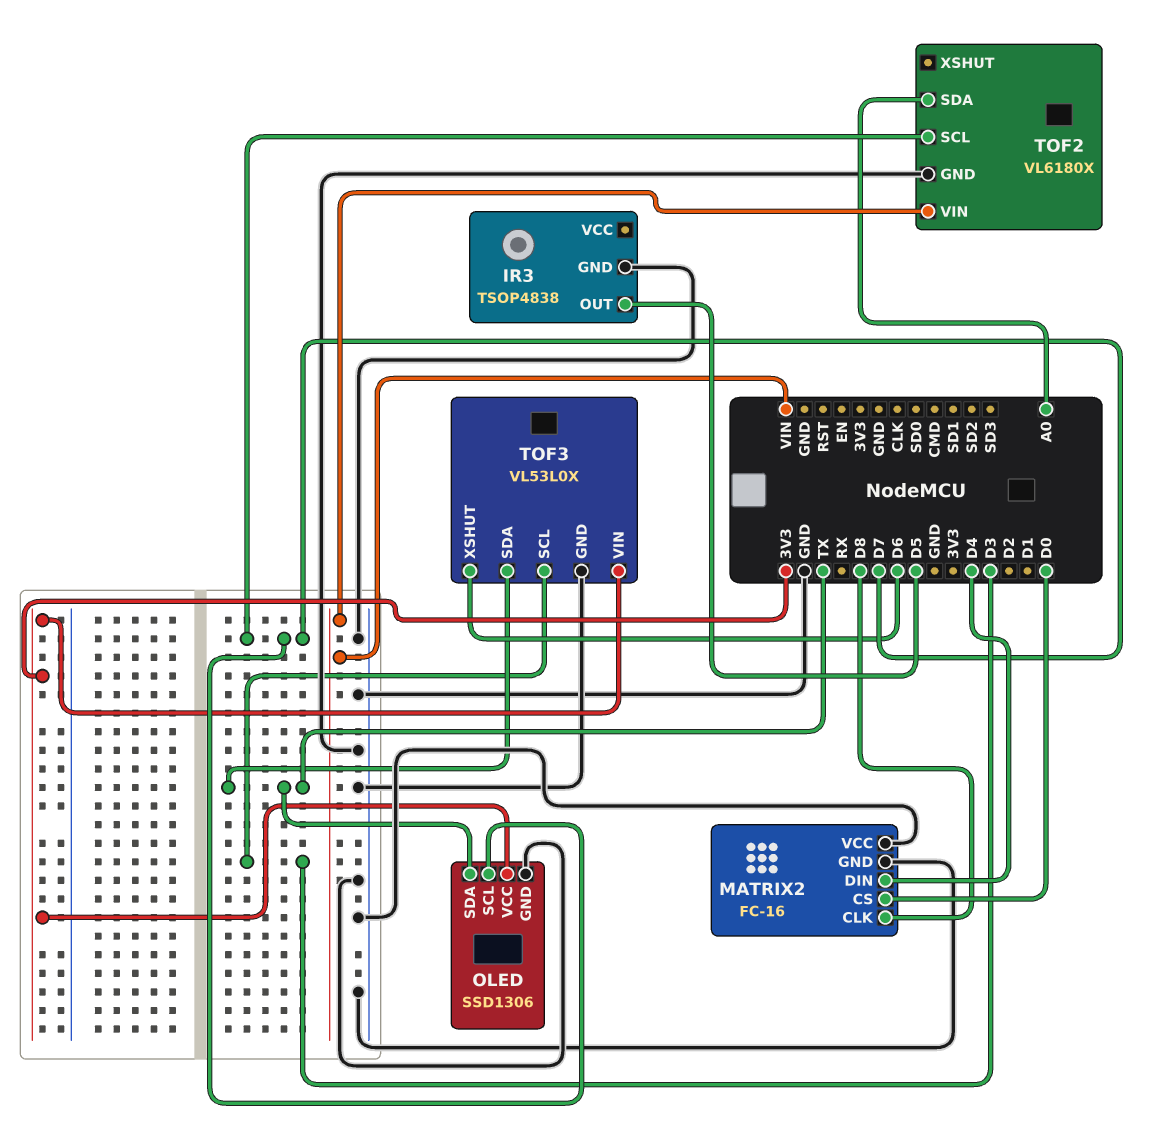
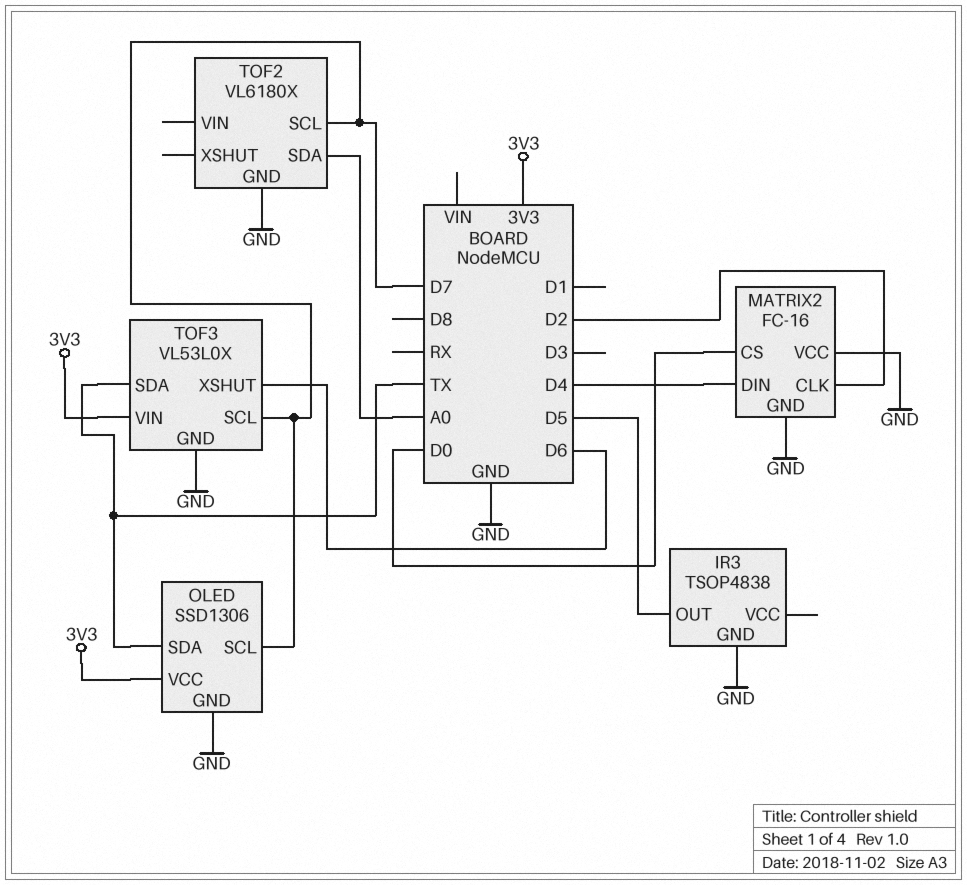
MATRIX2 pin CLK: D8 -> D2
TOF2 pin VIN: VIN -> none
TOF3 pin SCL: D3 -> D7

